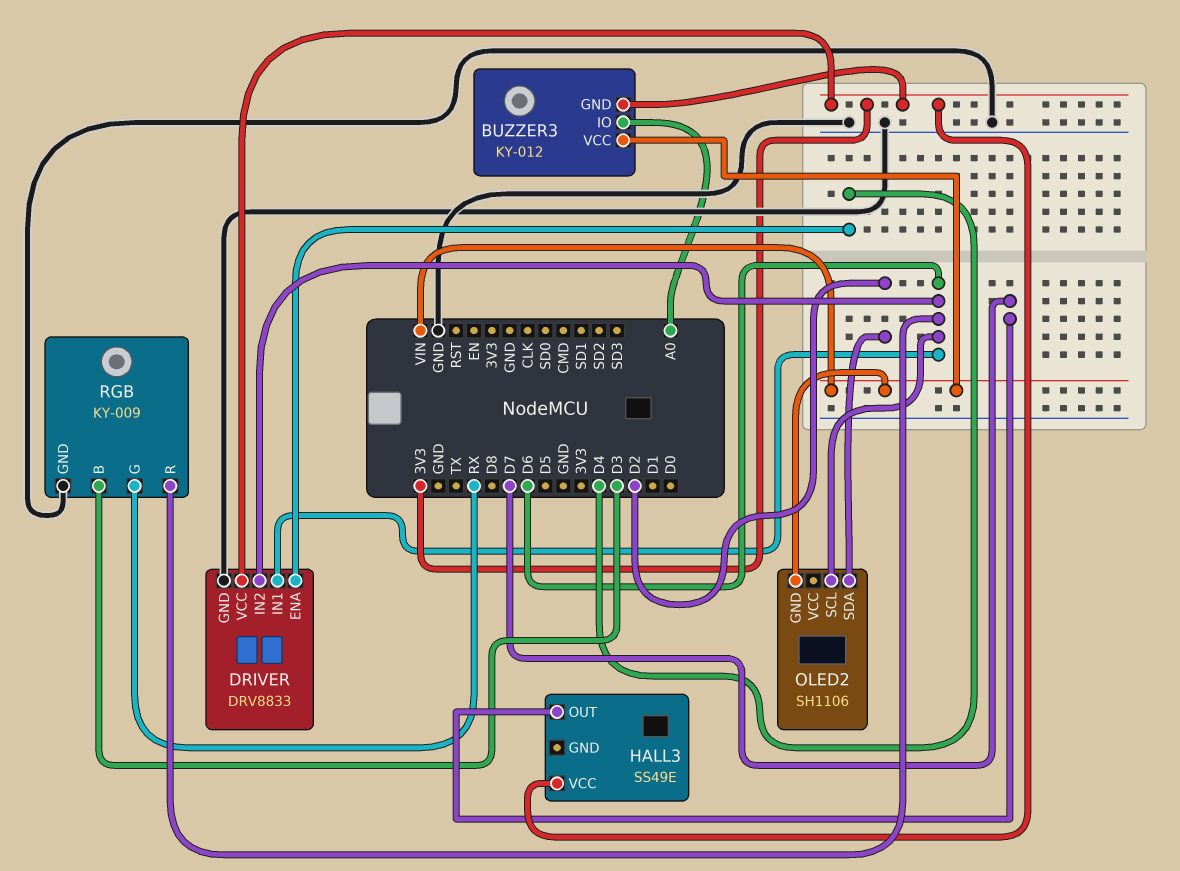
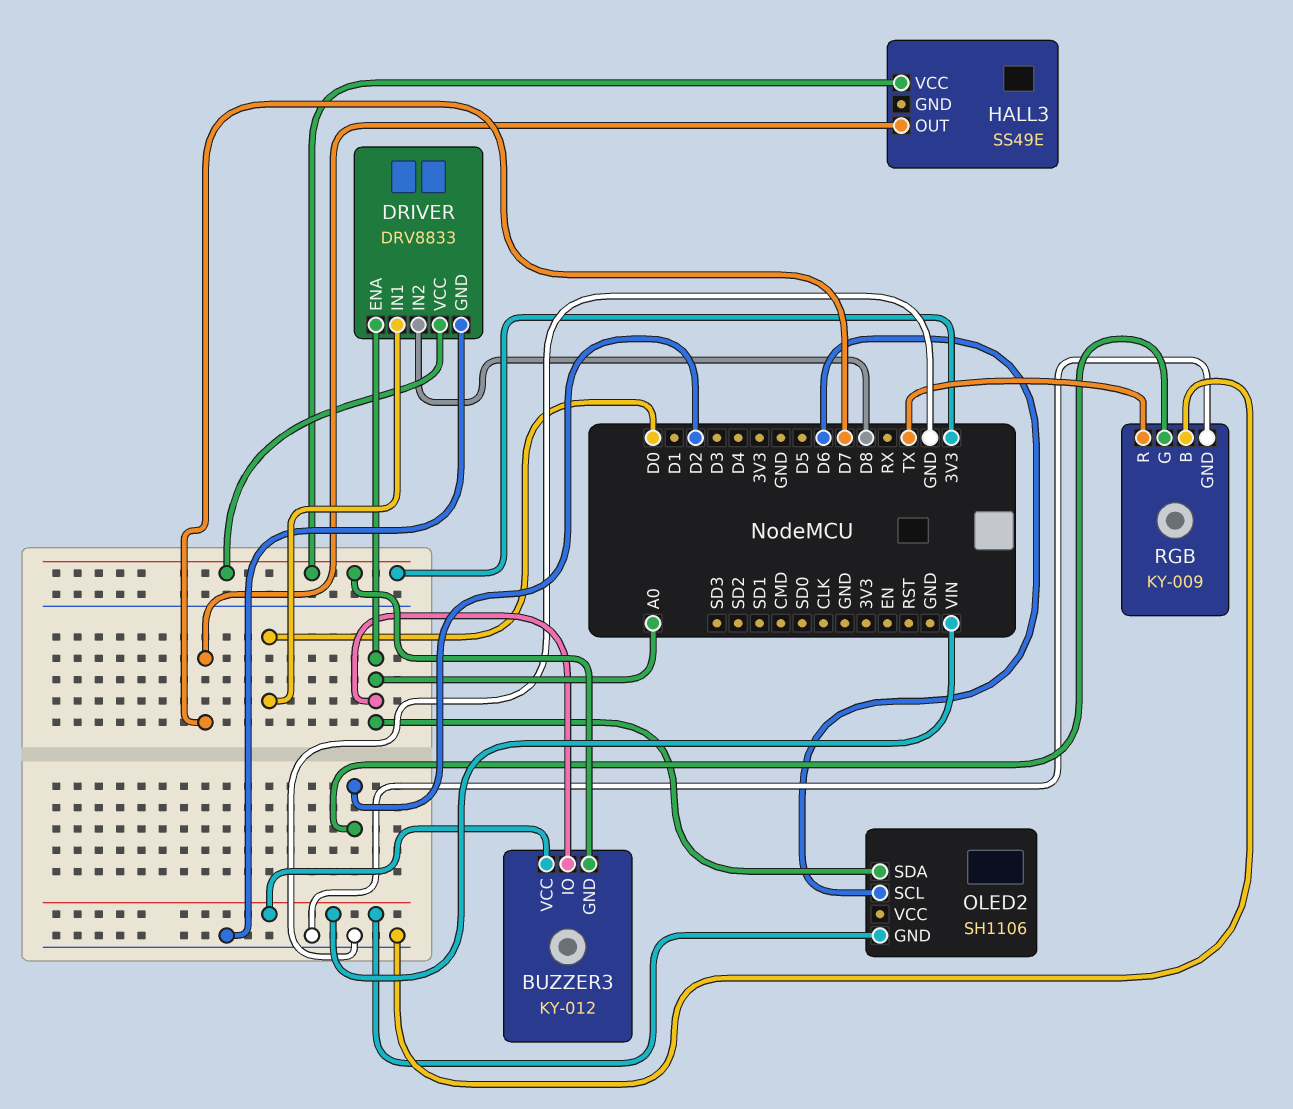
DRIVER pin ENA: D4 -> A0
DRIVER pin IN1: D6 -> D0
DRIVER pin IN2: D6 -> D8
OLED2 pin SDA: D2 -> A0
RGB pin B: D3 -> GND
RGB pin G: RX -> D2
RGB pin R: D6 -> TX

